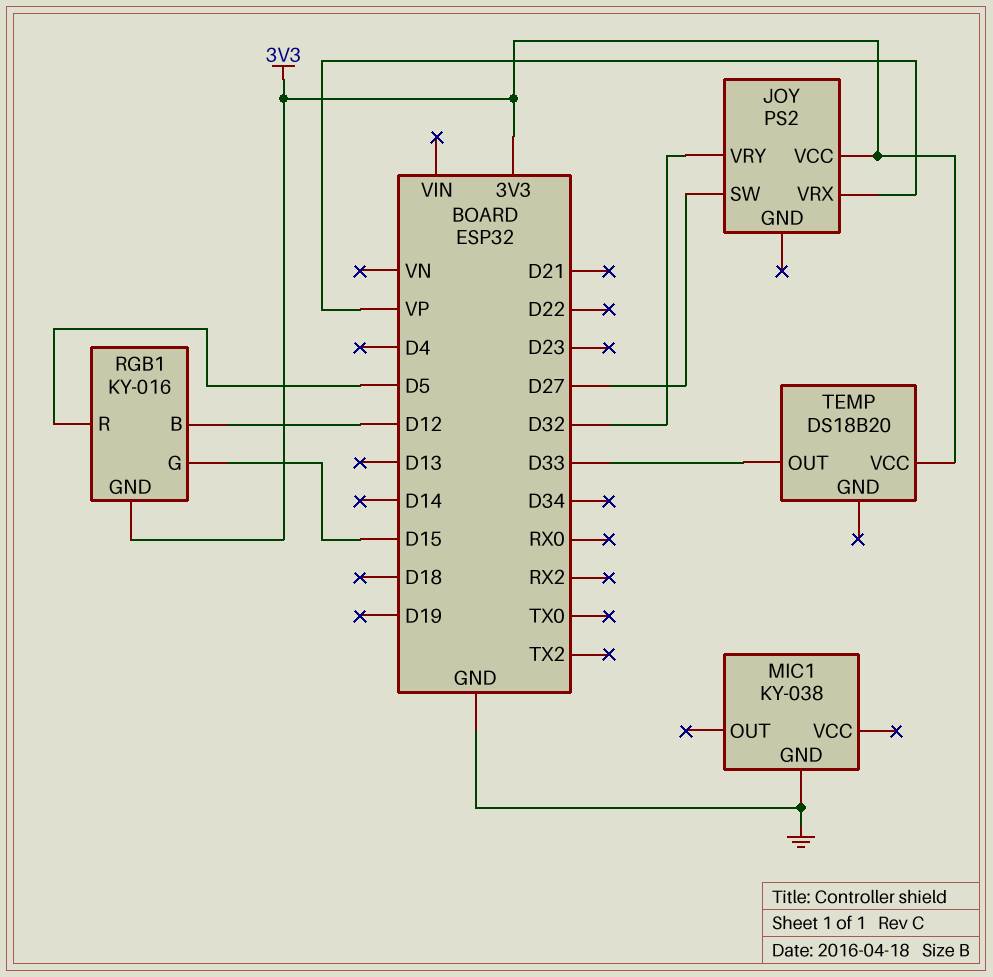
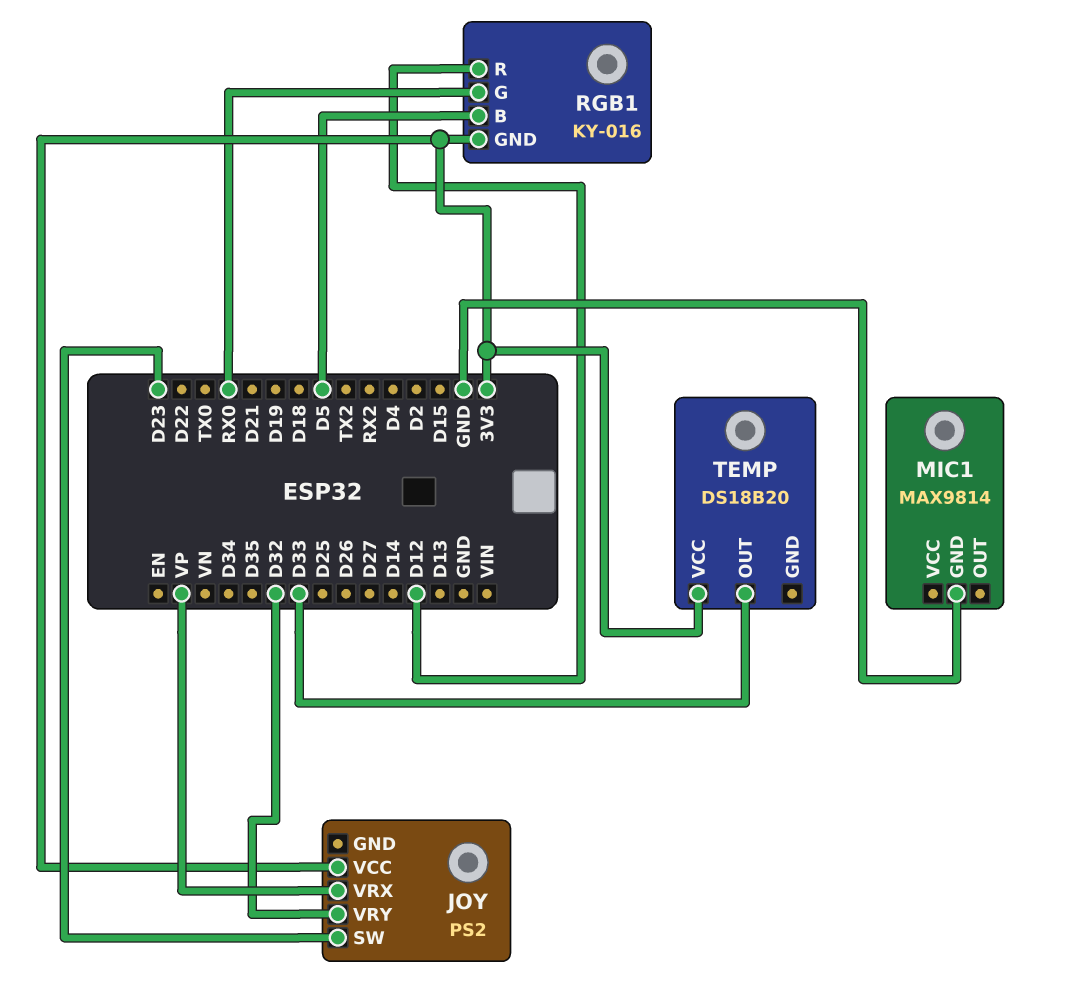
JOY pin SW: D27 -> D23
MIC1: KY-038 -> MAX9814
RGB1 pin B: D12 -> D5
RGB1 pin G: D15 -> RX0
RGB1 pin R: D5 -> D12

